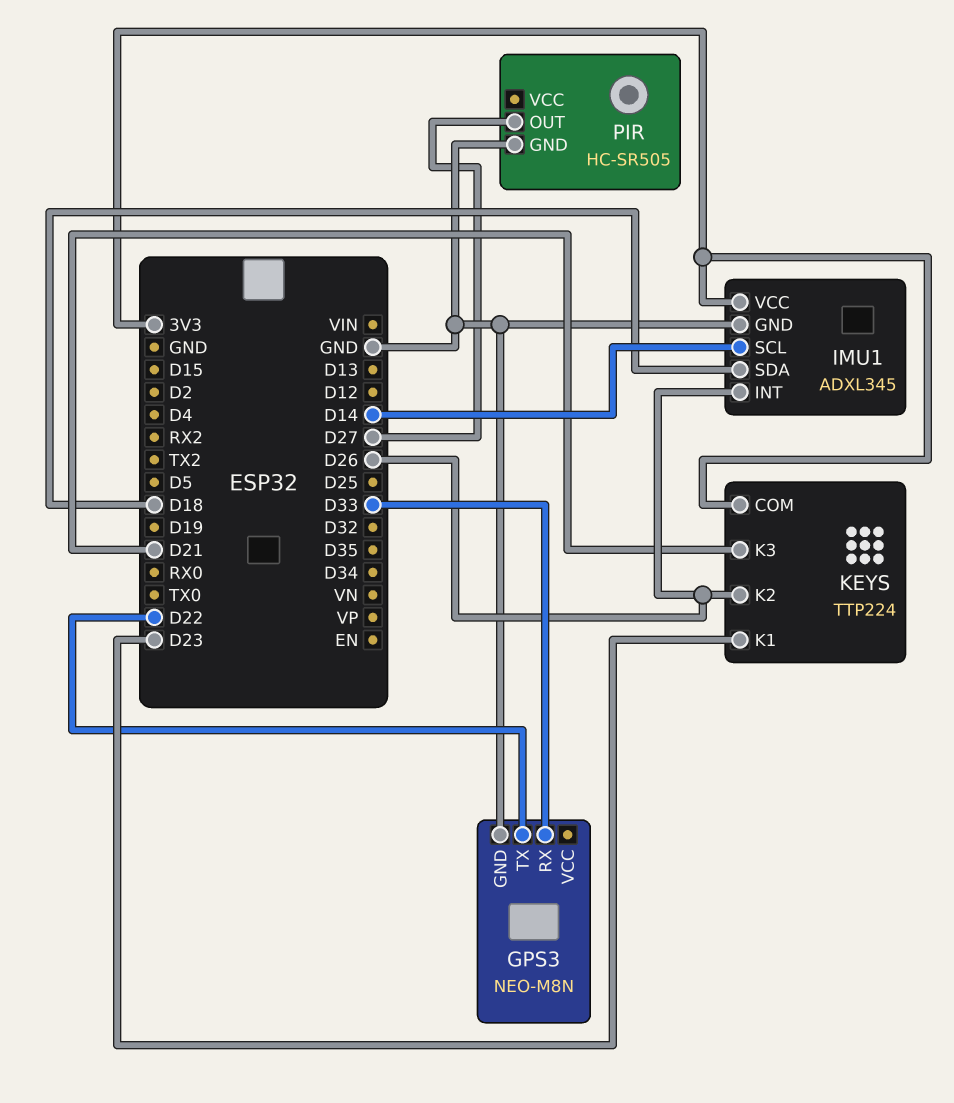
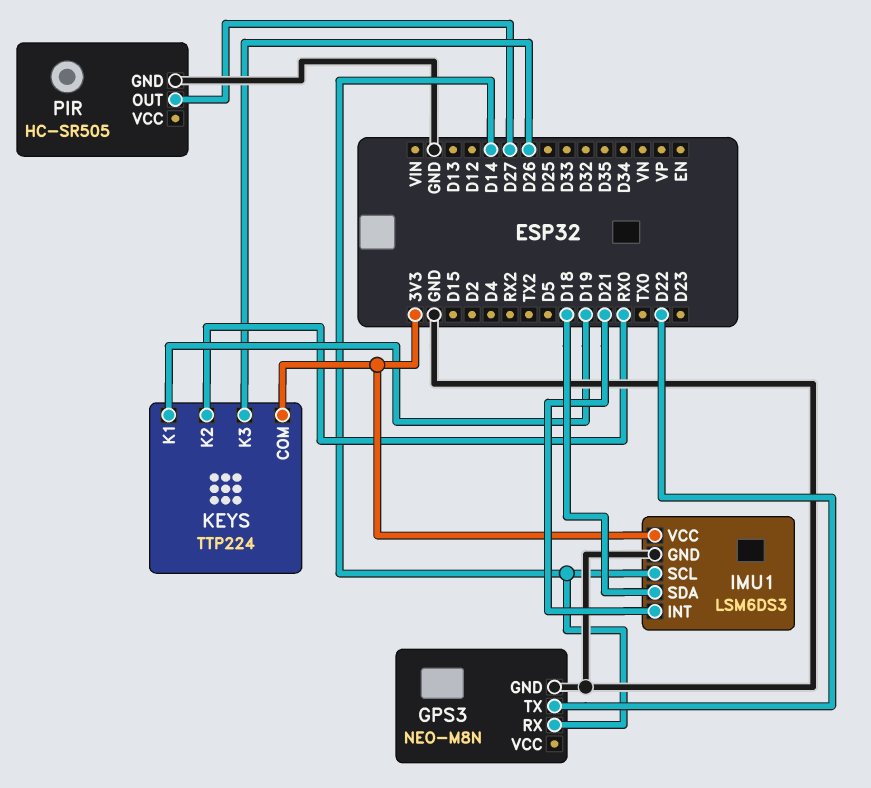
GPS3 pin RX: D33 -> D14
IMU1: ADXL345 -> LSM6DS3
IMU1 pin INT: D26 -> D21
KEYS pin K1: D23 -> D19
KEYS pin K2: D26 -> RX0
KEYS pin K3: D21 -> D26

